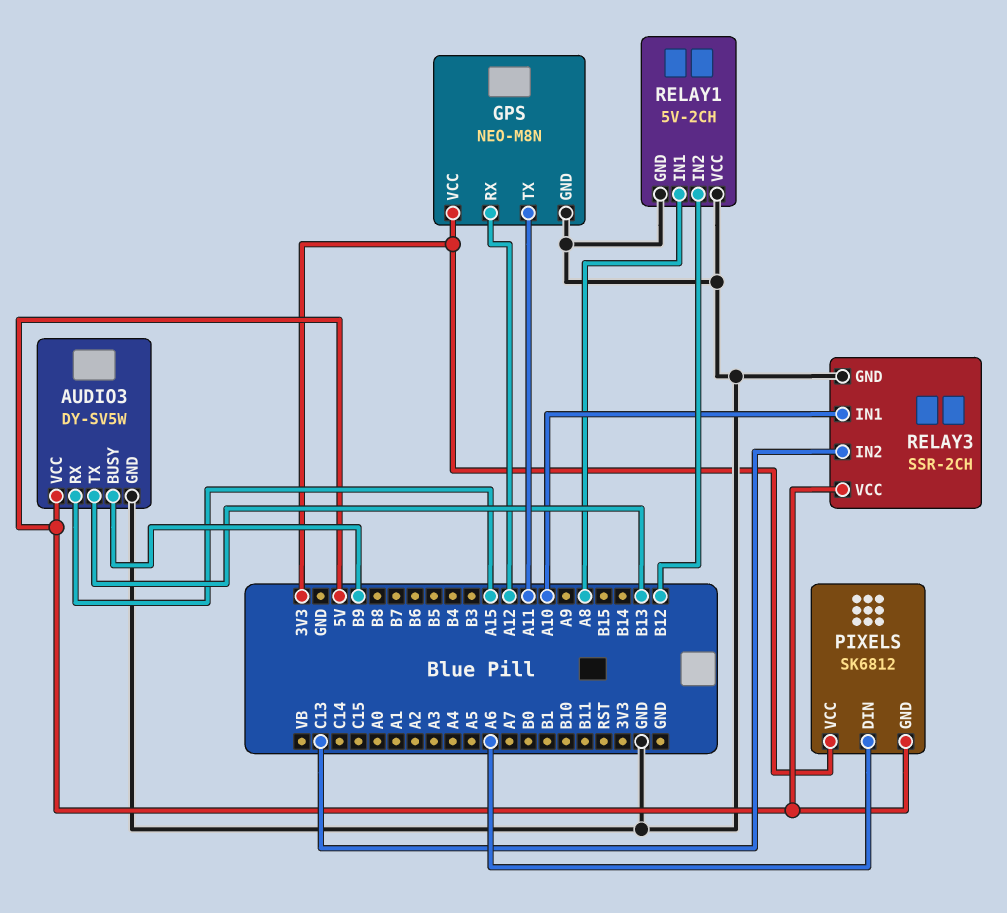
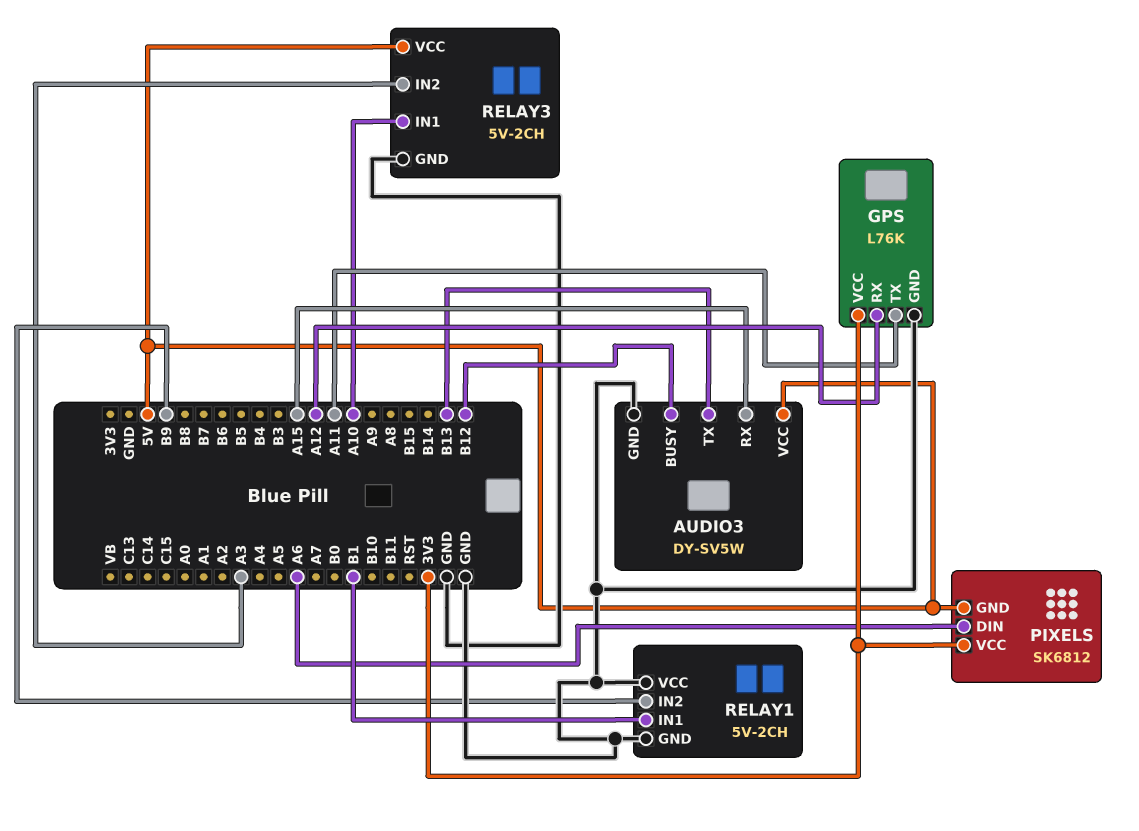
AUDIO3 pin BUSY: B9 -> B12
GPS: NEO-M8N -> L76K
RELAY1 pin IN1: A8 -> B1
RELAY1 pin IN2: B12 -> B9
RELAY3: SSR-2CH -> 5V-2CH
RELAY3 pin IN2: C13 -> A3

